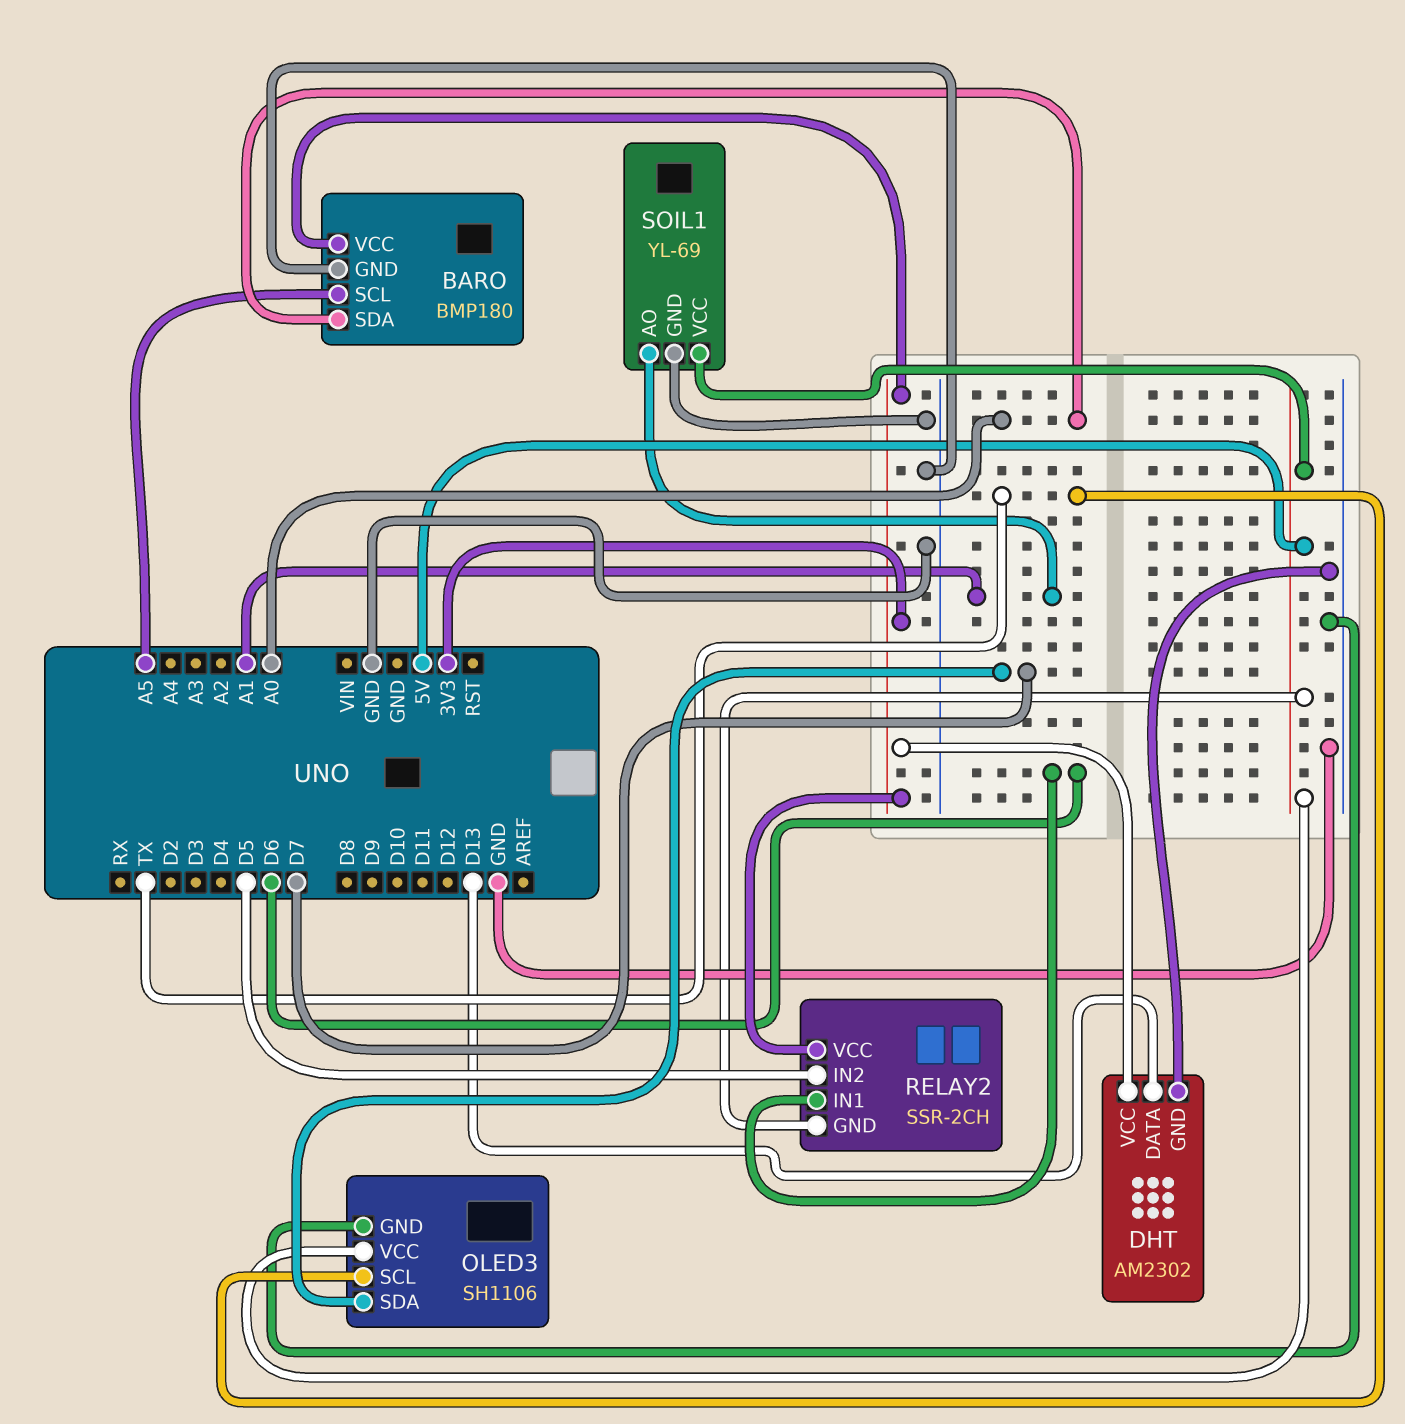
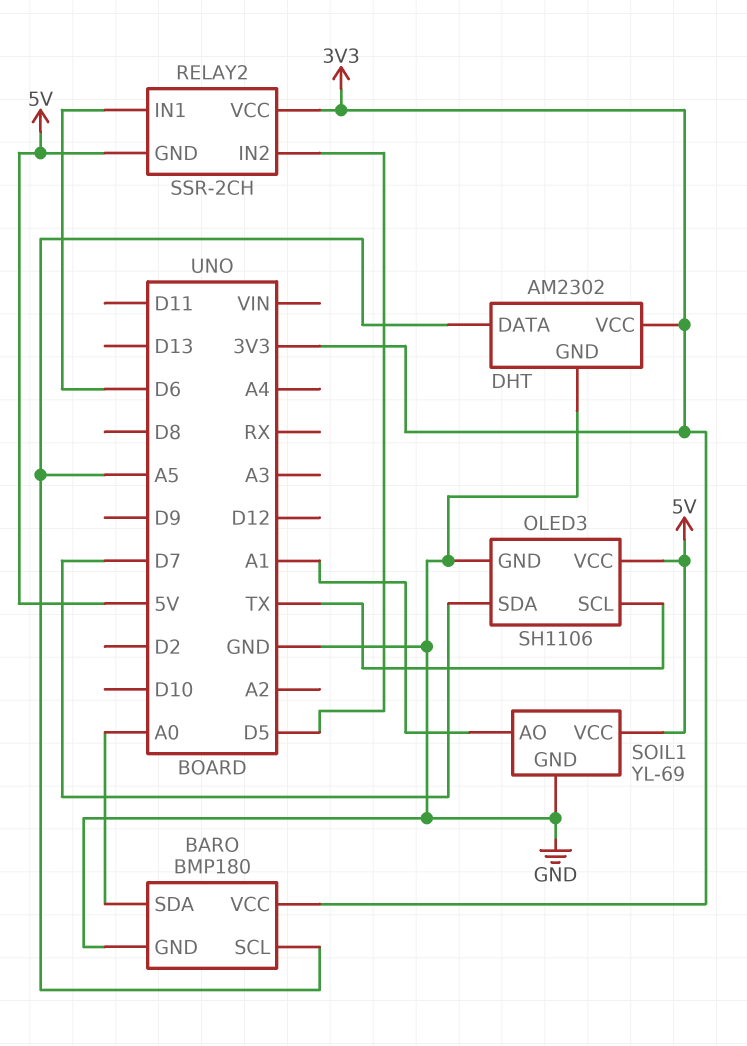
DHT pin DATA: D13 -> A5

